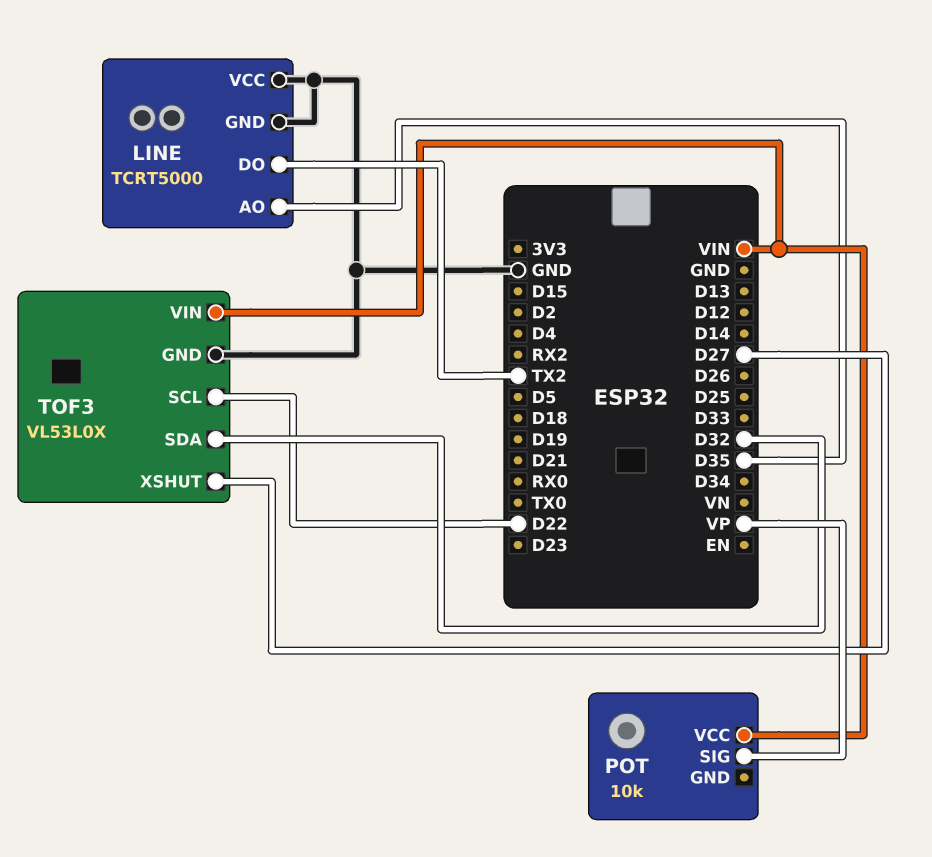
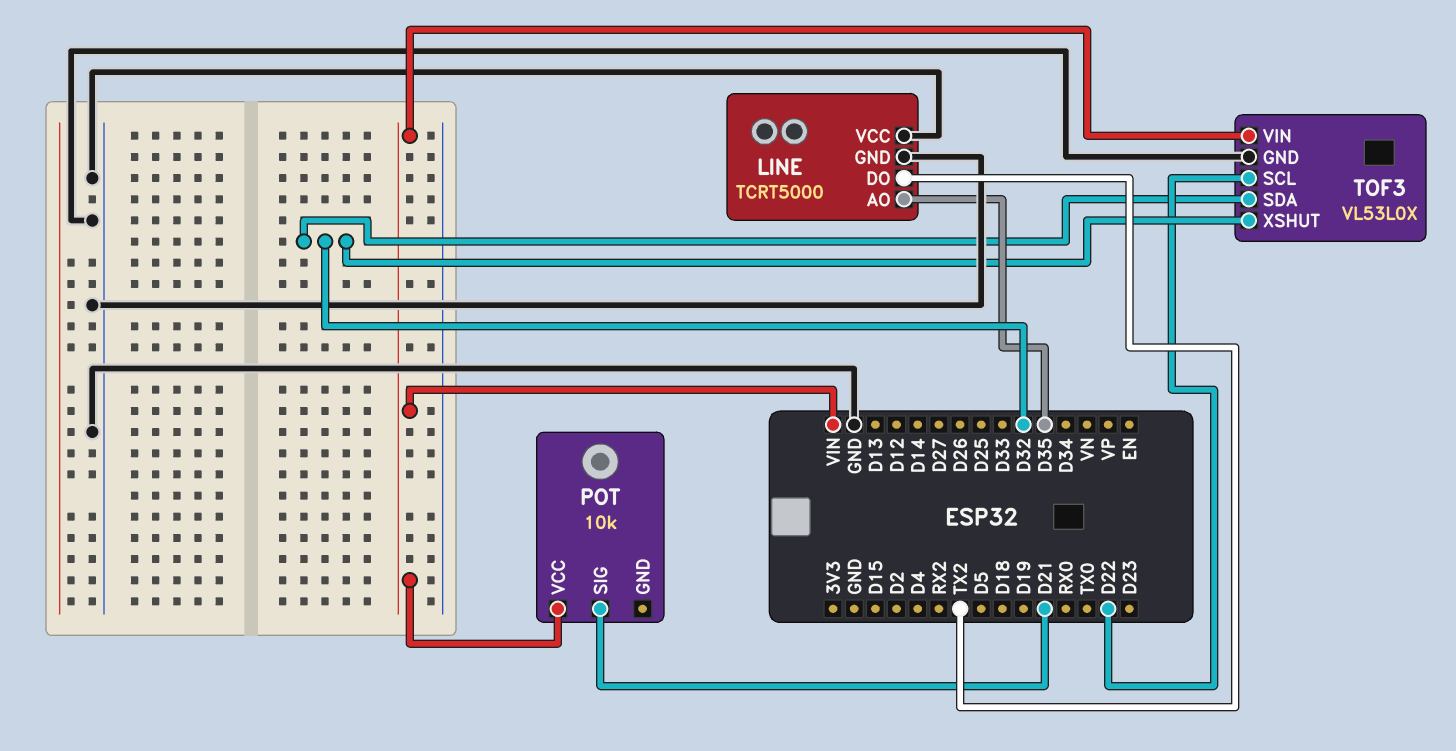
POT pin SIG: VP -> D21
TOF3 pin XSHUT: D27 -> D32

